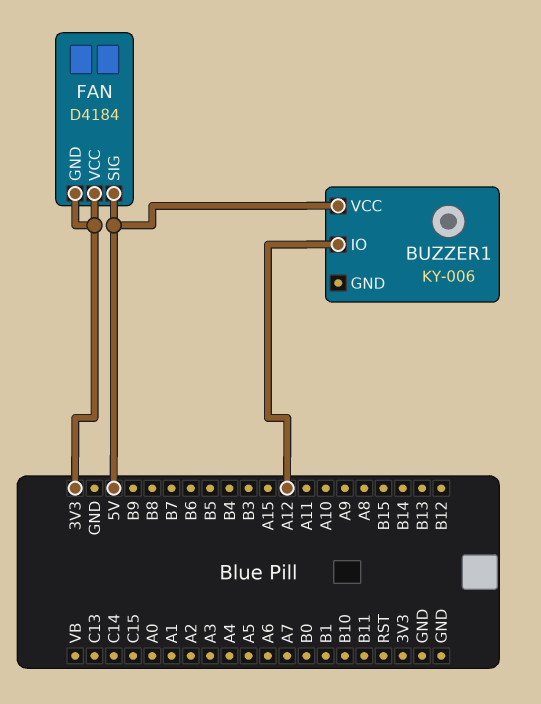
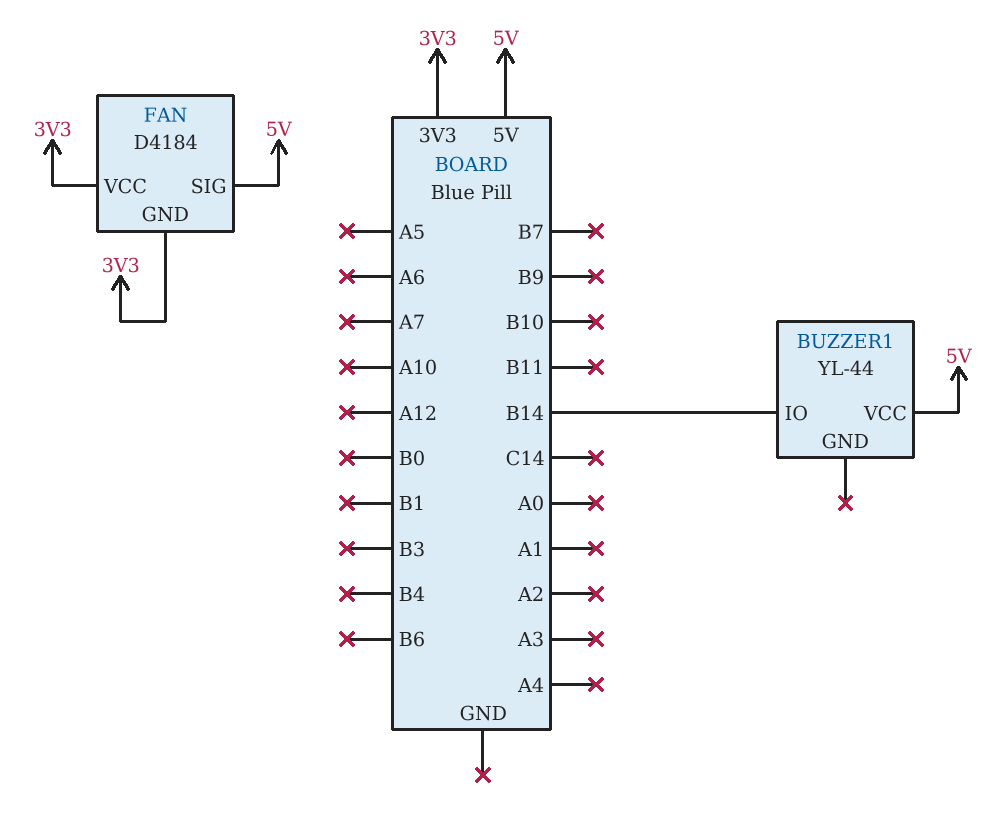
BUZZER1: KY-006 -> YL-44
BUZZER1 pin IO: A12 -> B14

